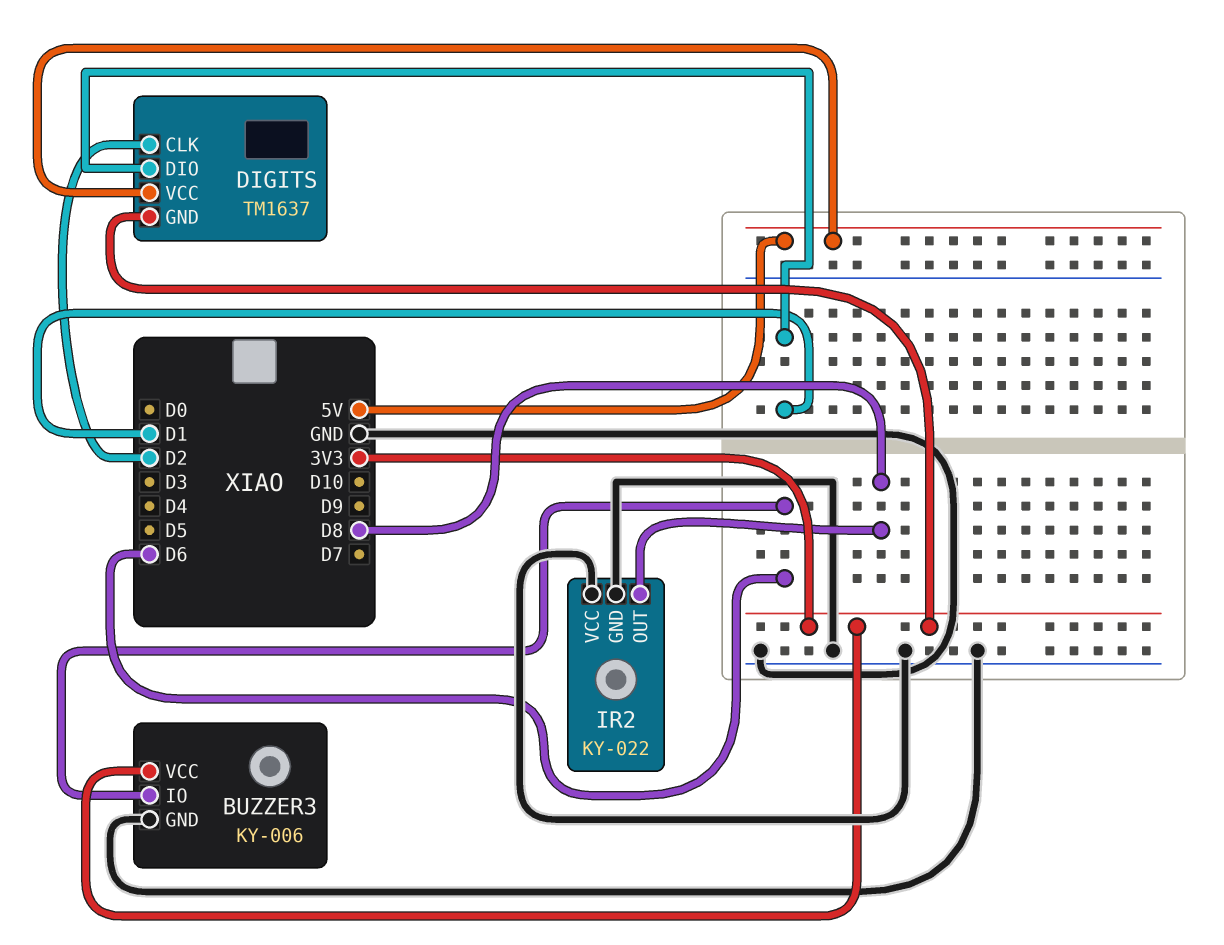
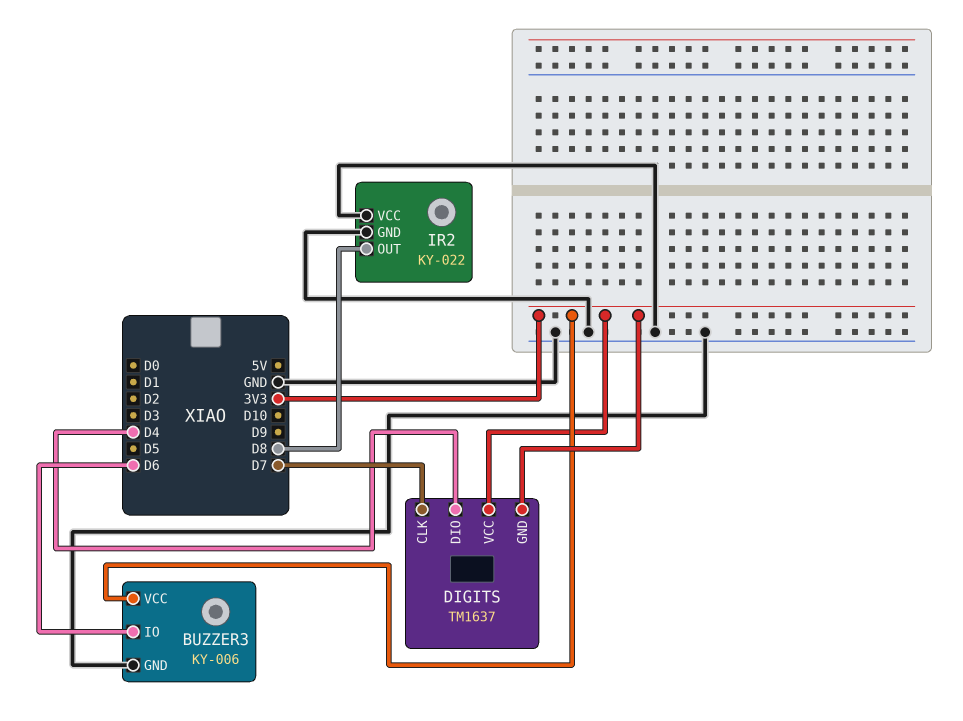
DIGITS pin CLK: D2 -> D7
DIGITS pin DIO: D1 -> D4
DIGITS pin VCC: 5V -> 3V3

